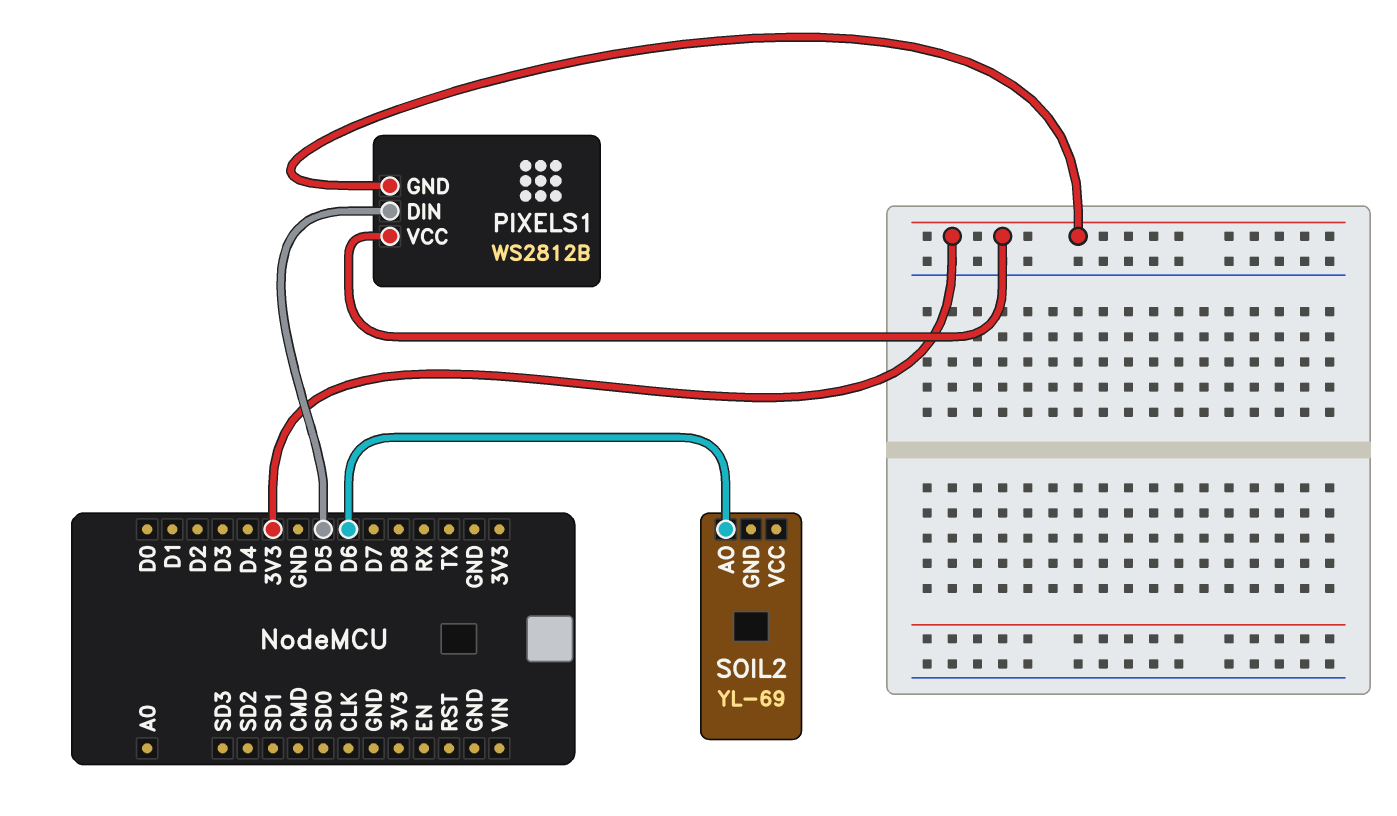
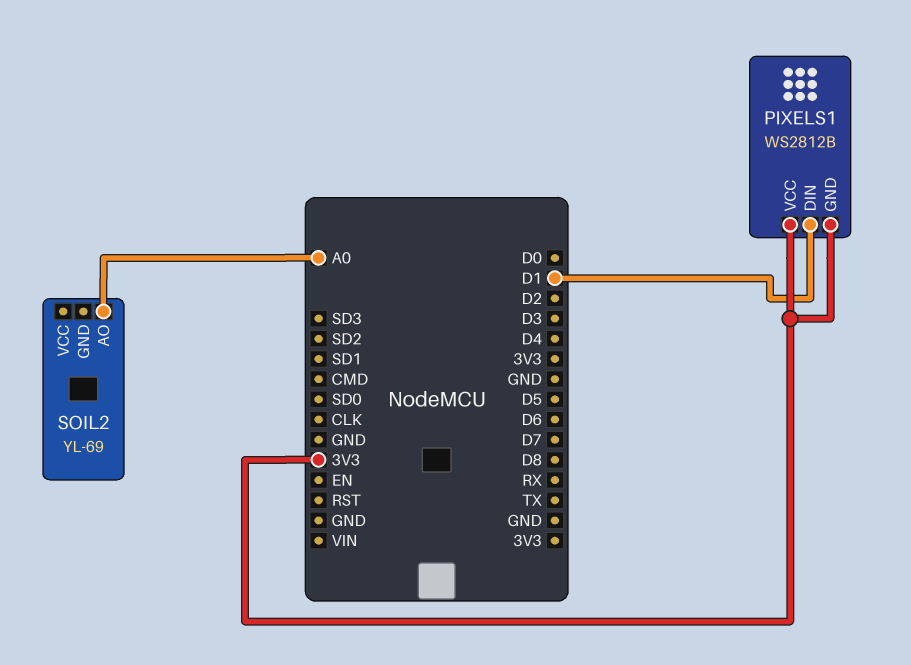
PIXELS1 pin DIN: D5 -> D1
SOIL2 pin AO: D6 -> A0

